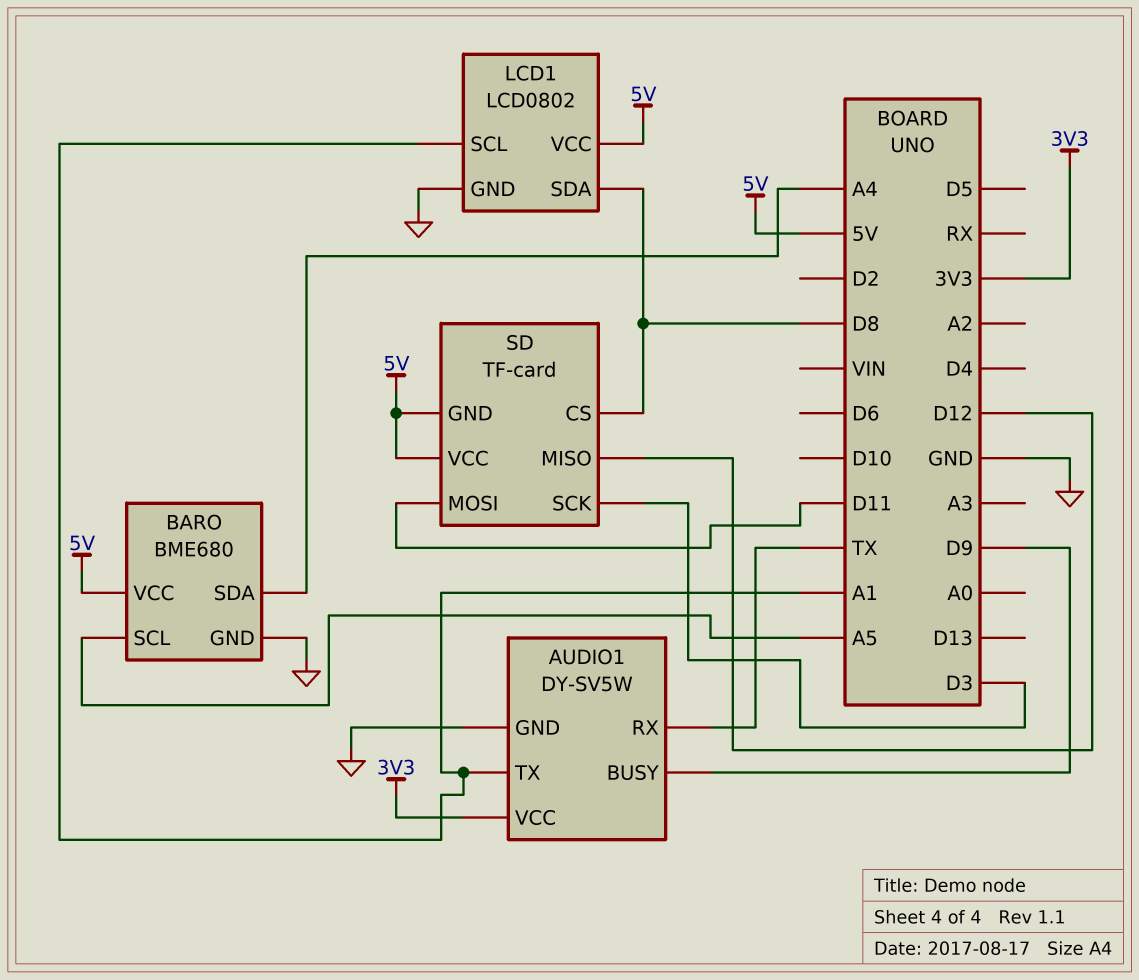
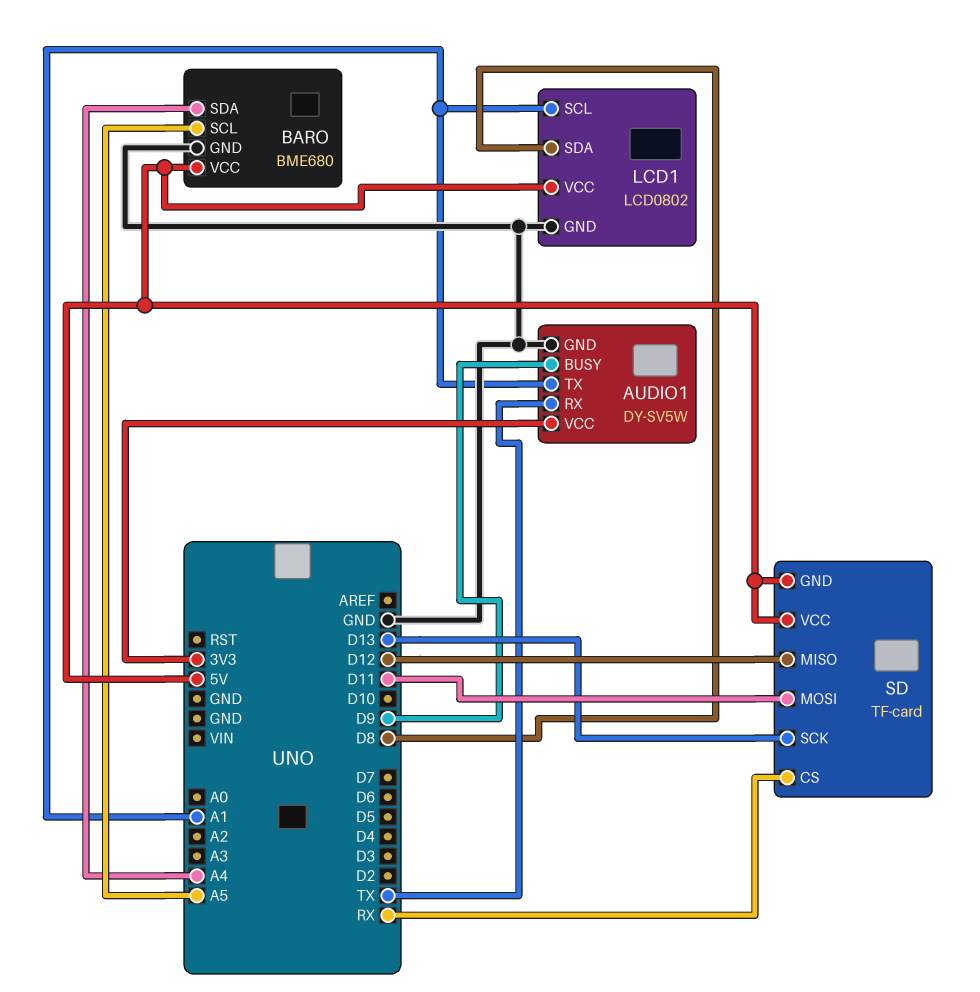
SD pin CS: D8 -> RX
SD pin SCK: D3 -> D13

